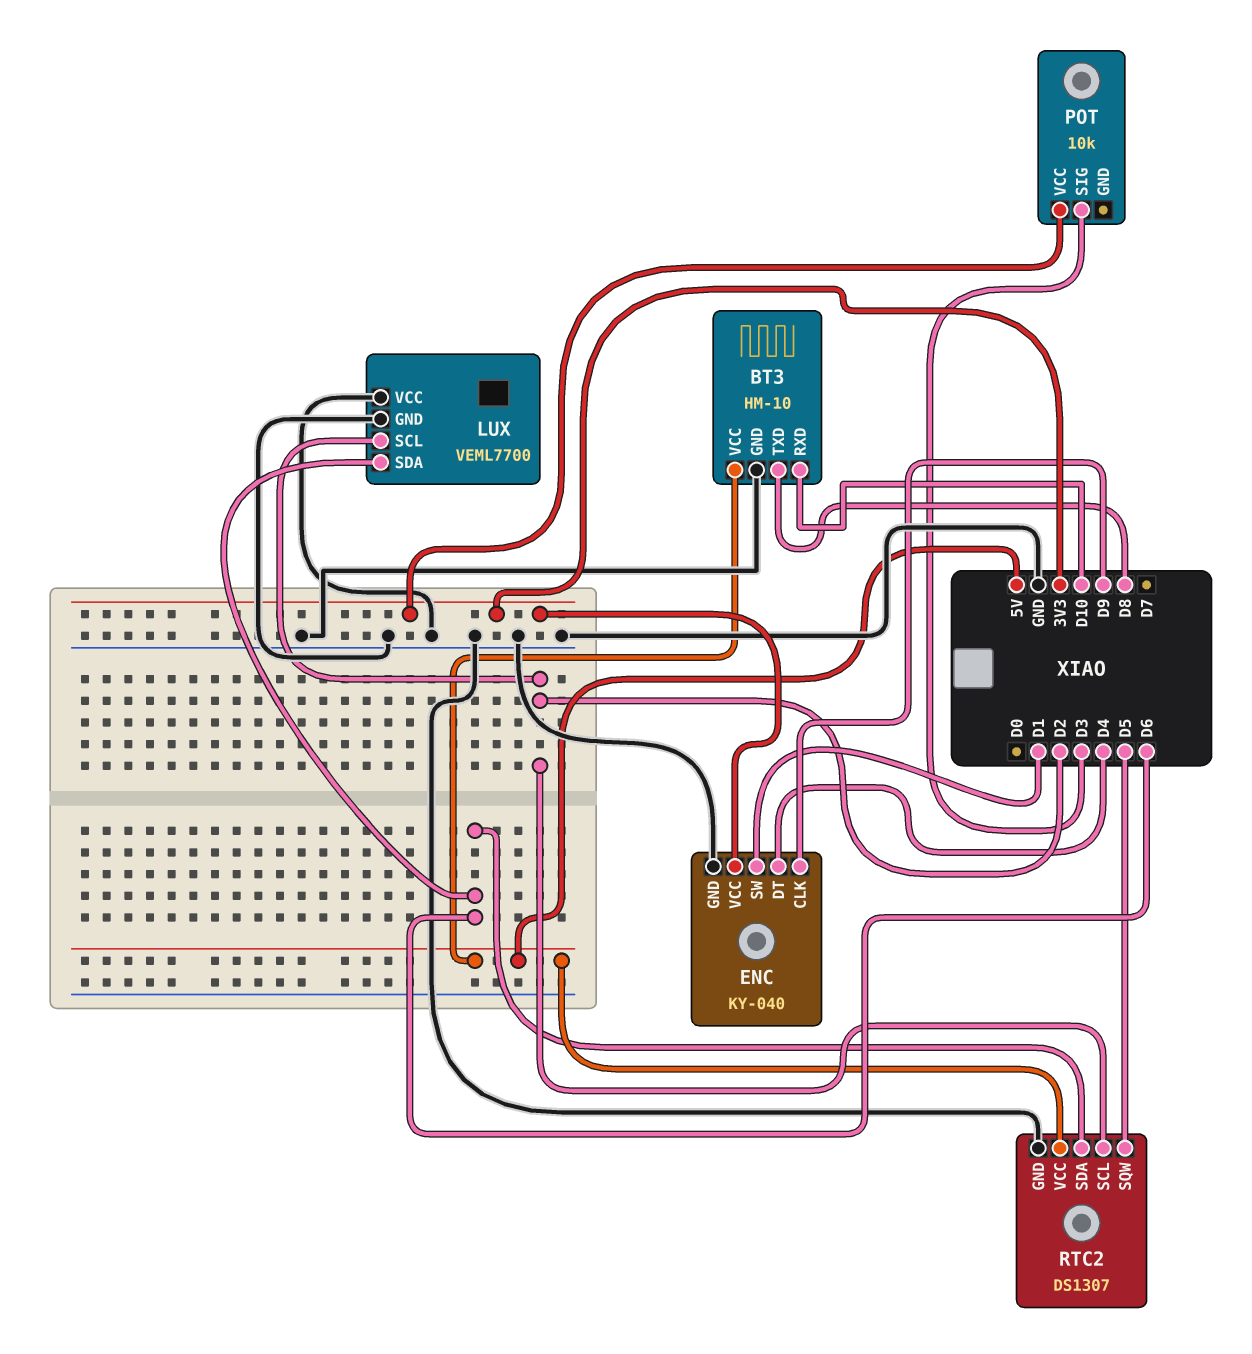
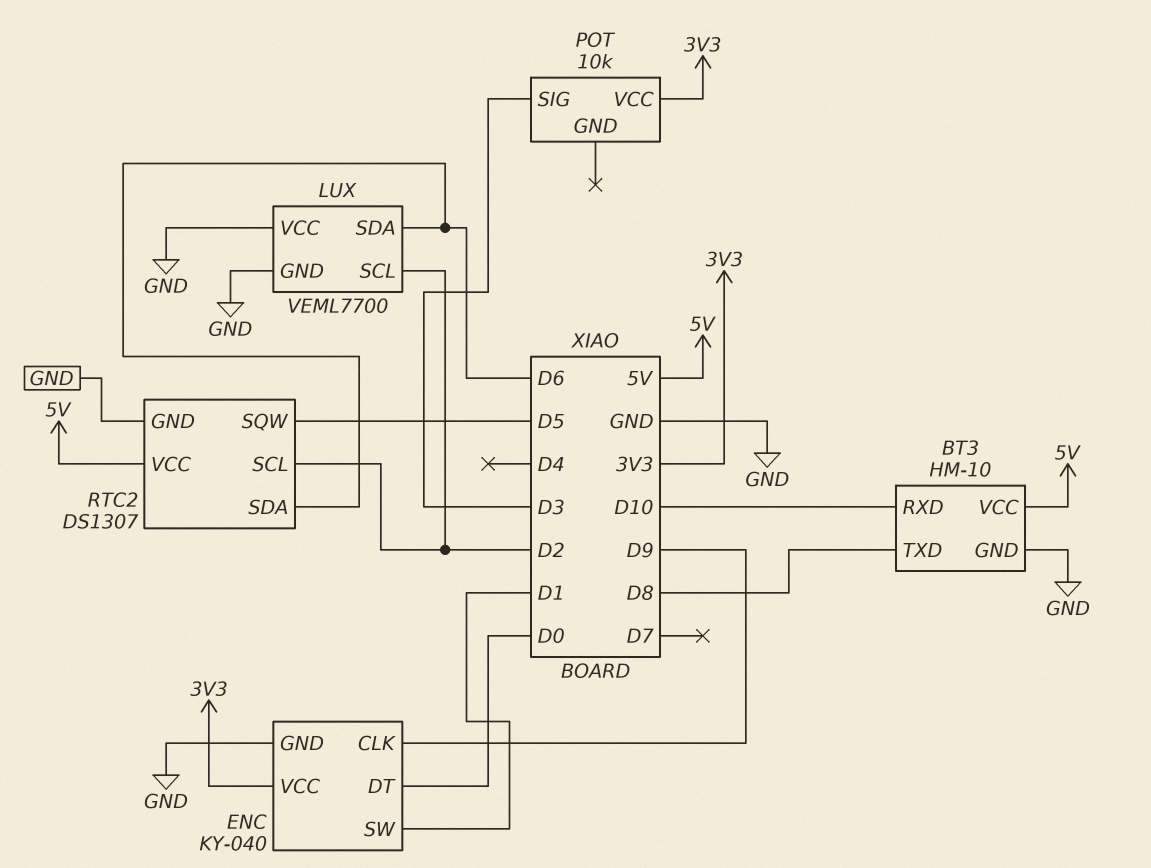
ENC pin DT: D4 -> D0

